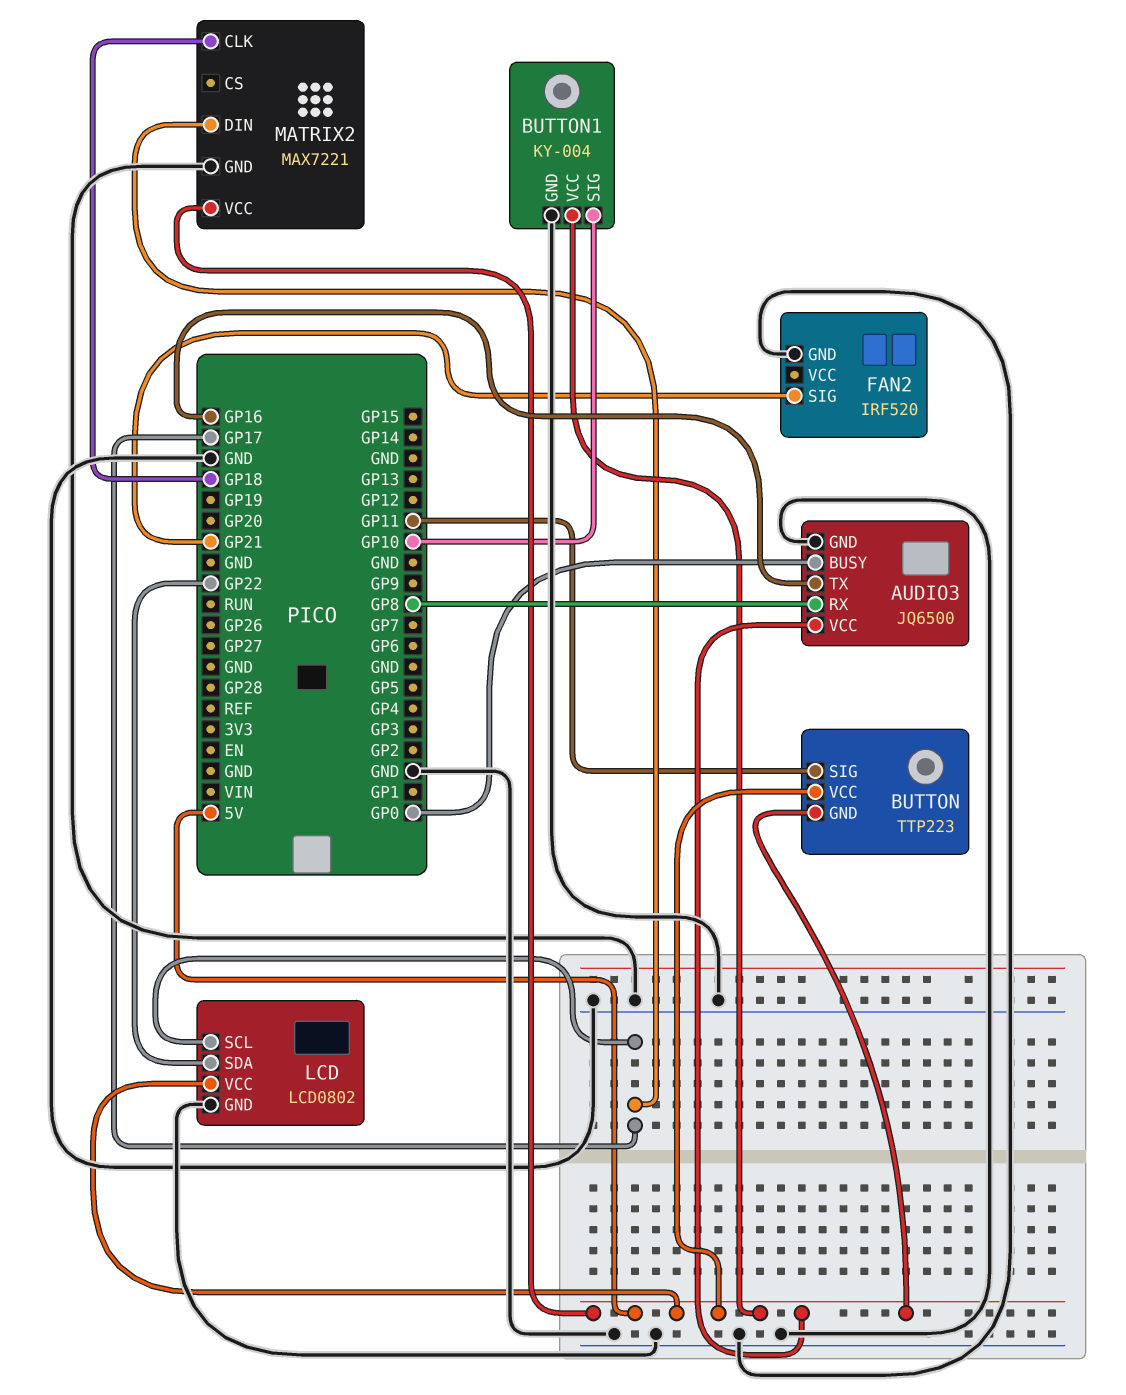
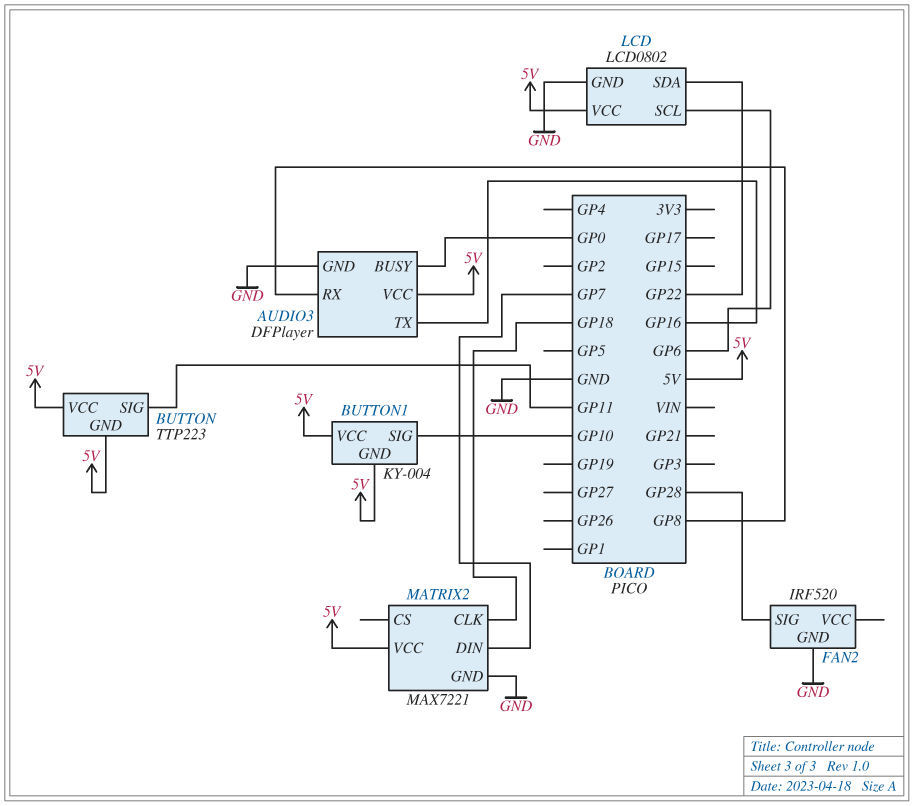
AUDIO3: JQ6500 -> DFPlayer
BUTTON1 pin GND: GND -> 5V
FAN2 pin SIG: GP21 -> GP28
LCD pin SCL: GP17 -> GP6
MATRIX2 pin DIN: GP17 -> GP7

